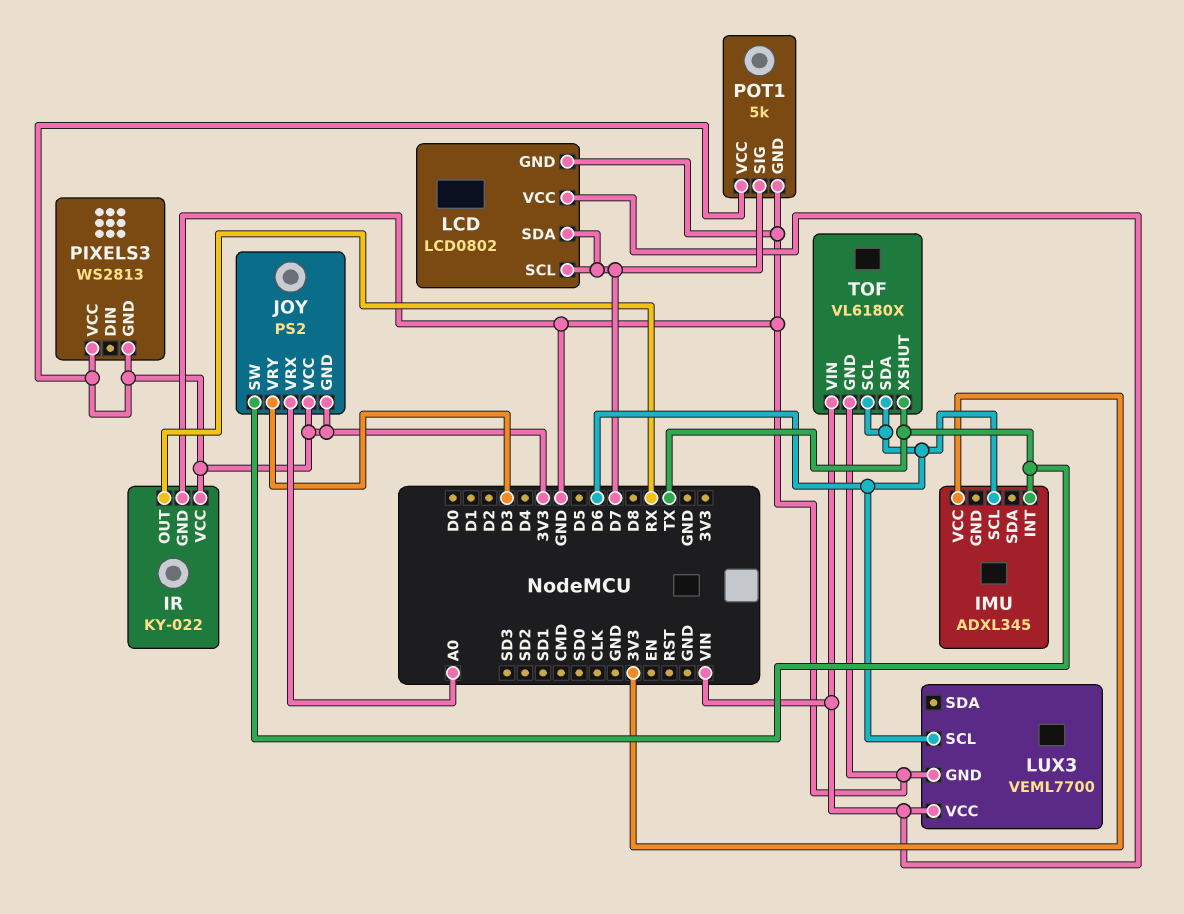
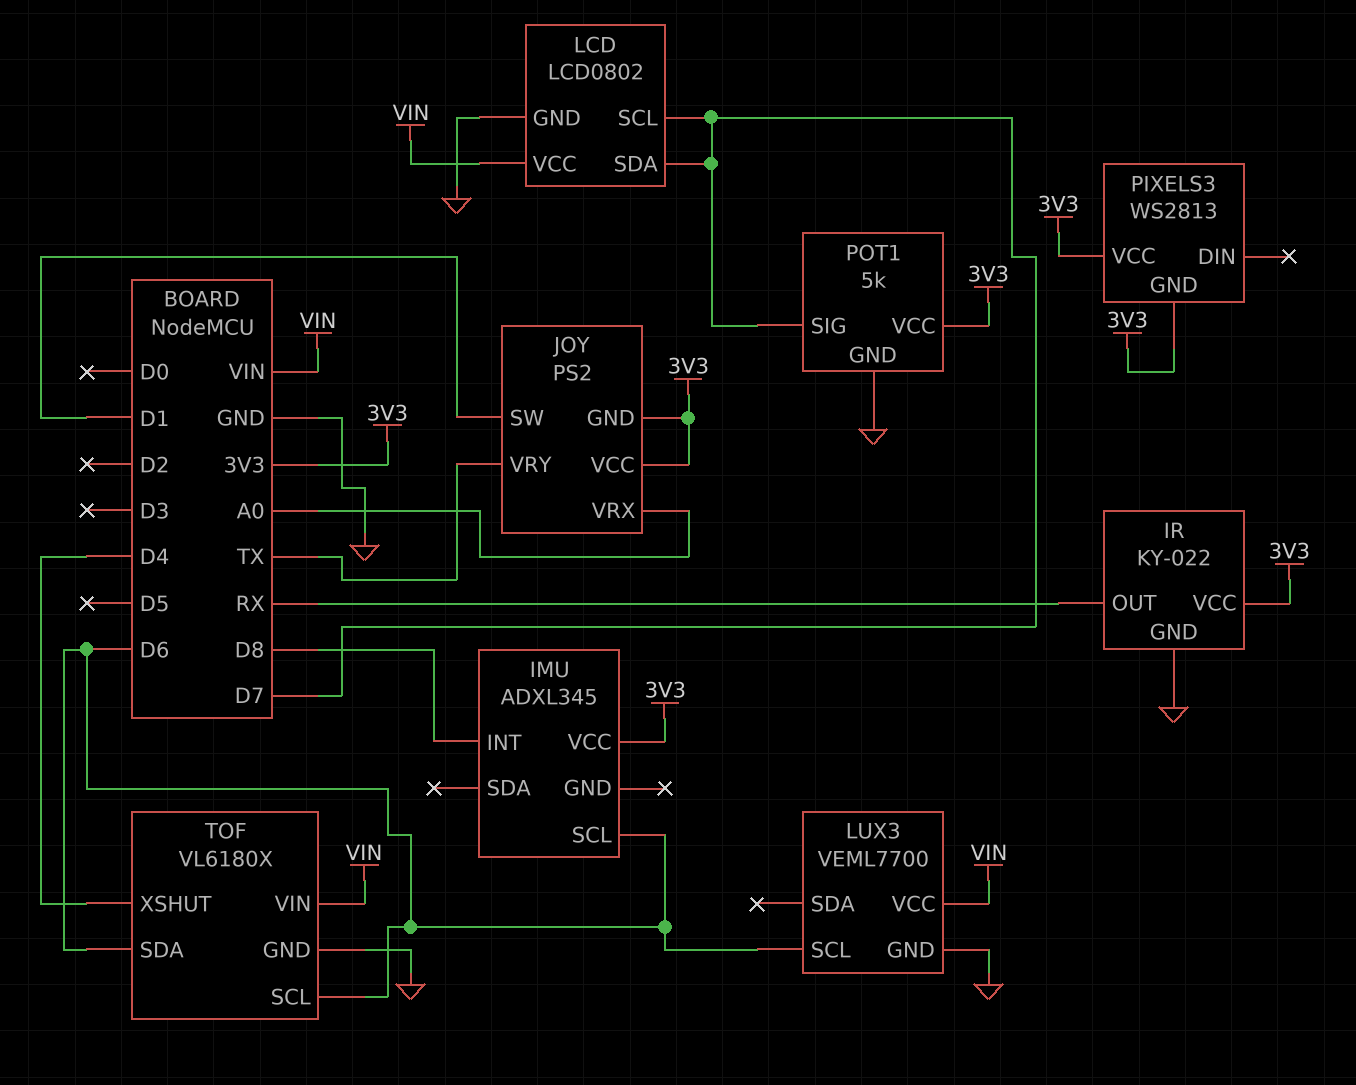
IMU pin INT: TX -> D8
JOY pin SW: TX -> D1
JOY pin VRY: D3 -> TX
TOF pin XSHUT: TX -> D4

